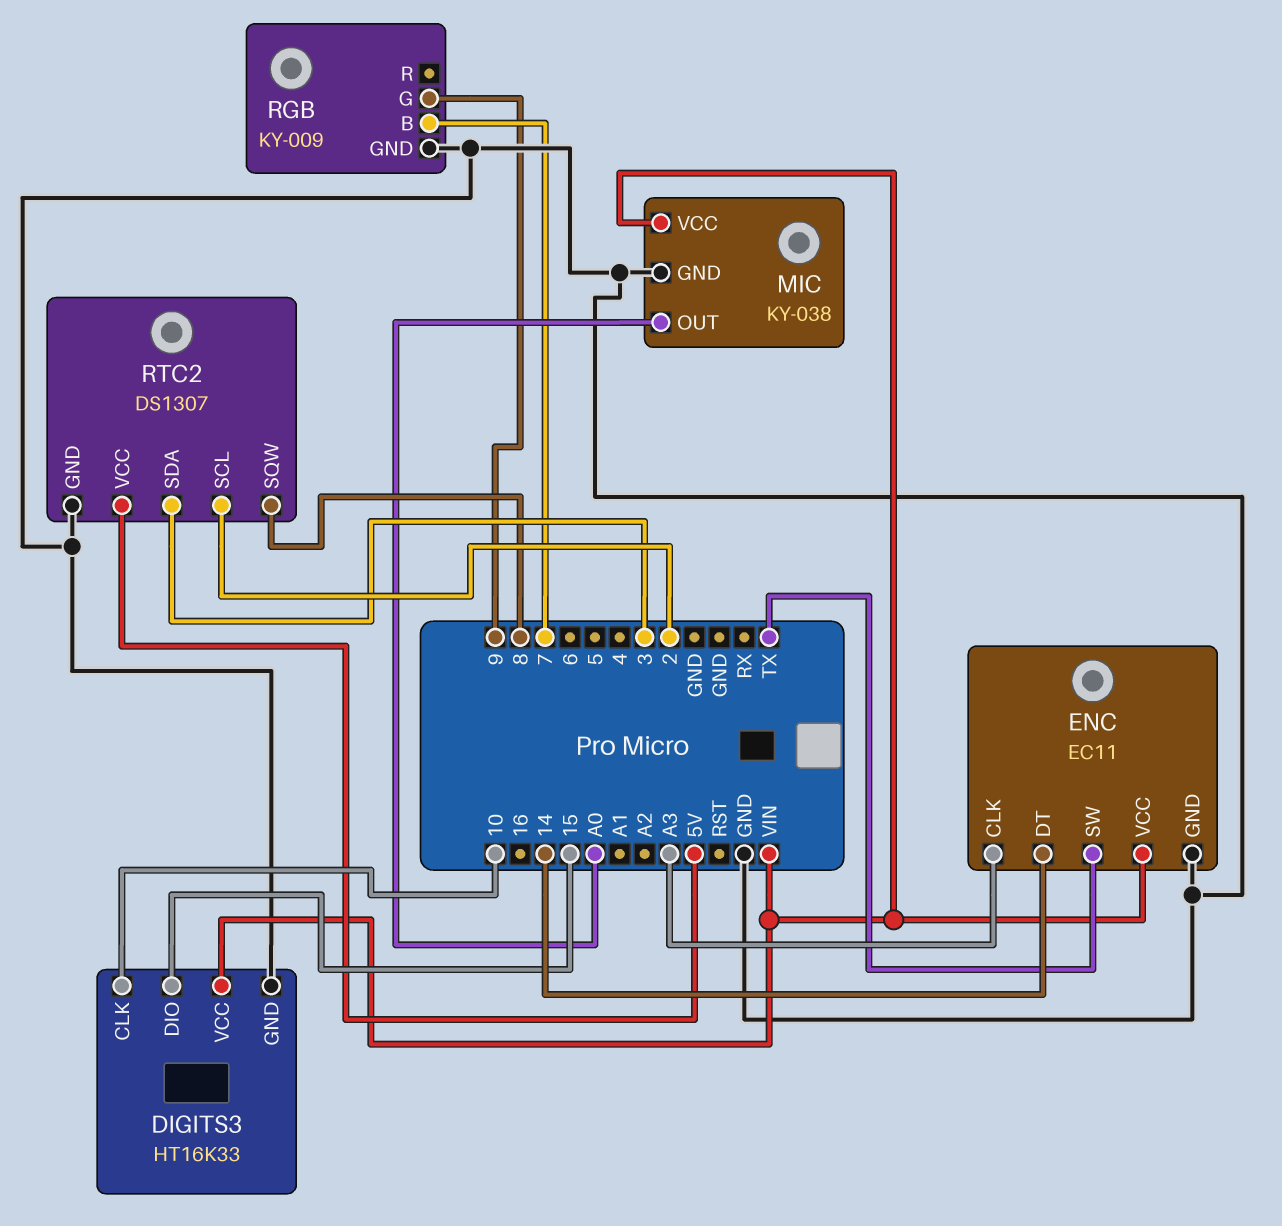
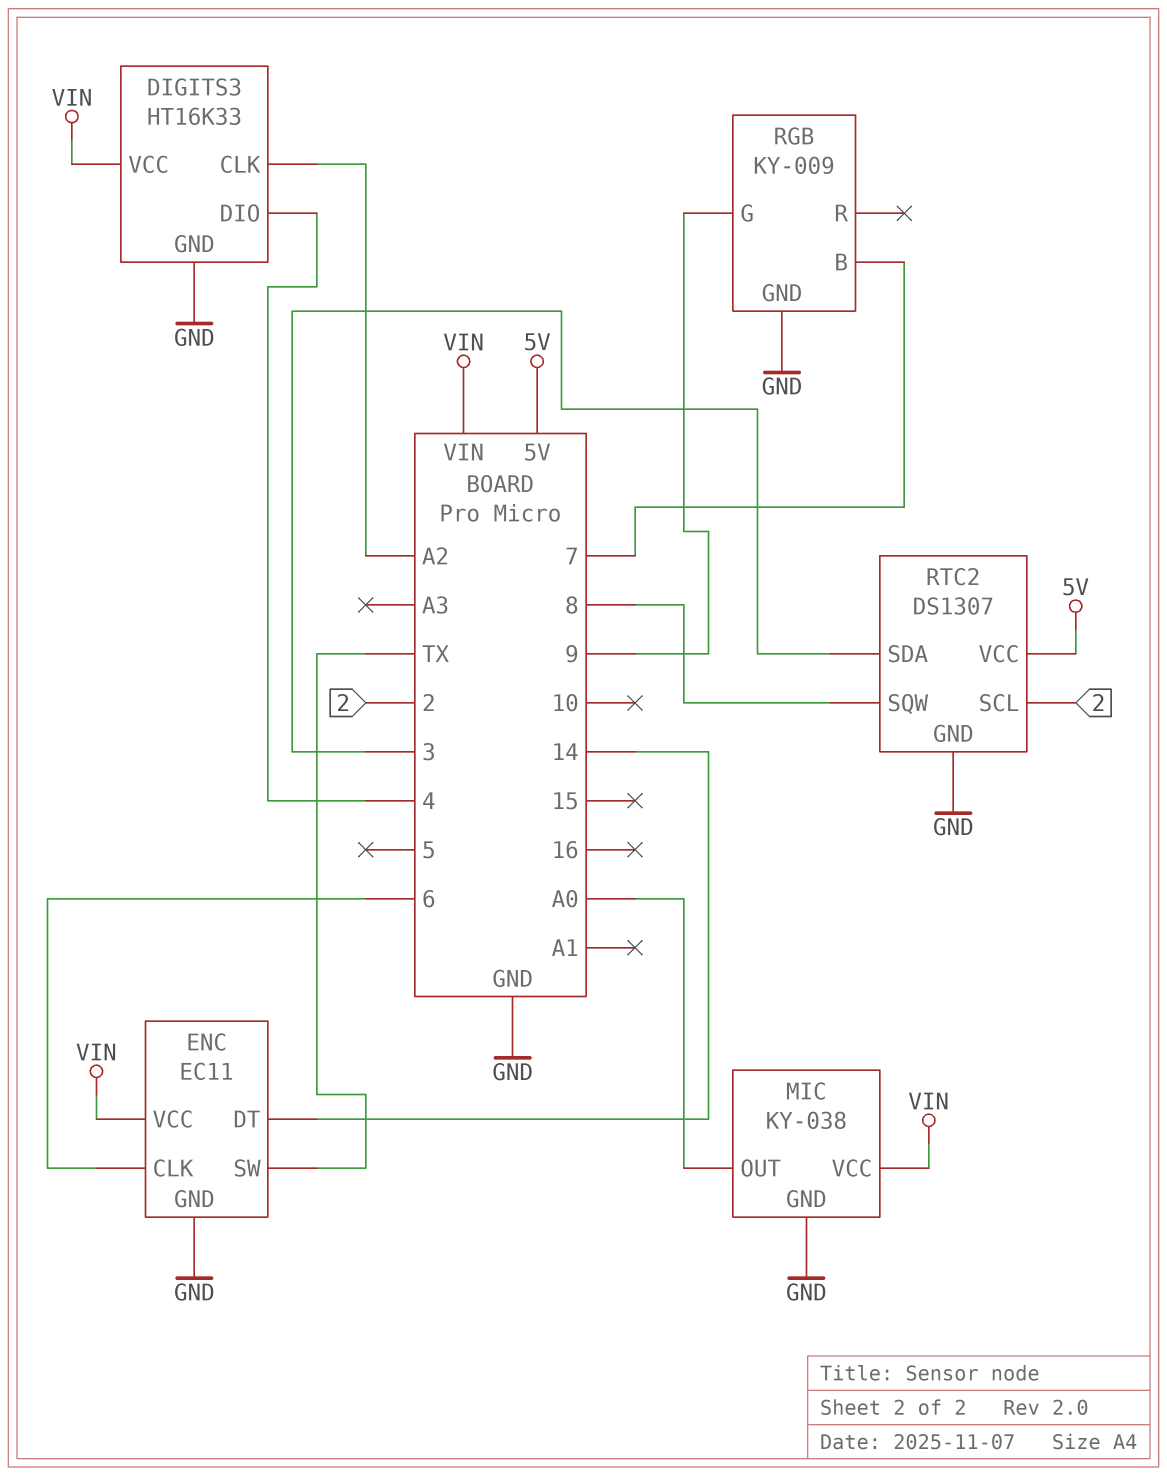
DIGITS3 pin CLK: 10 -> A2
DIGITS3 pin DIO: 15 -> 4
ENC pin CLK: A3 -> 6

